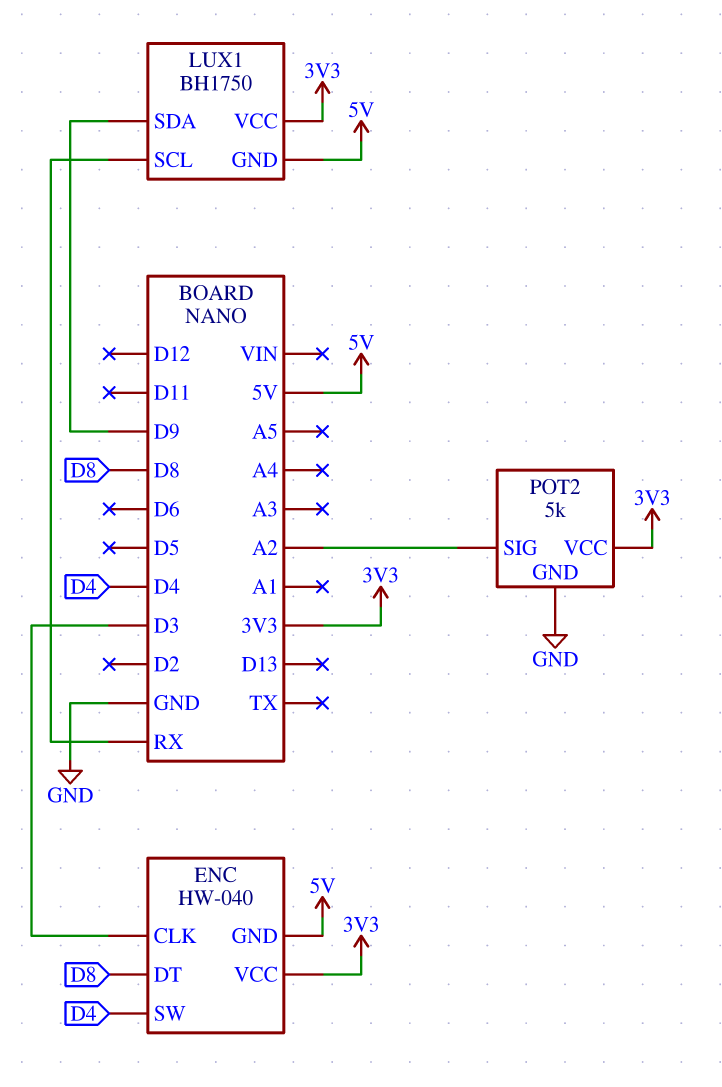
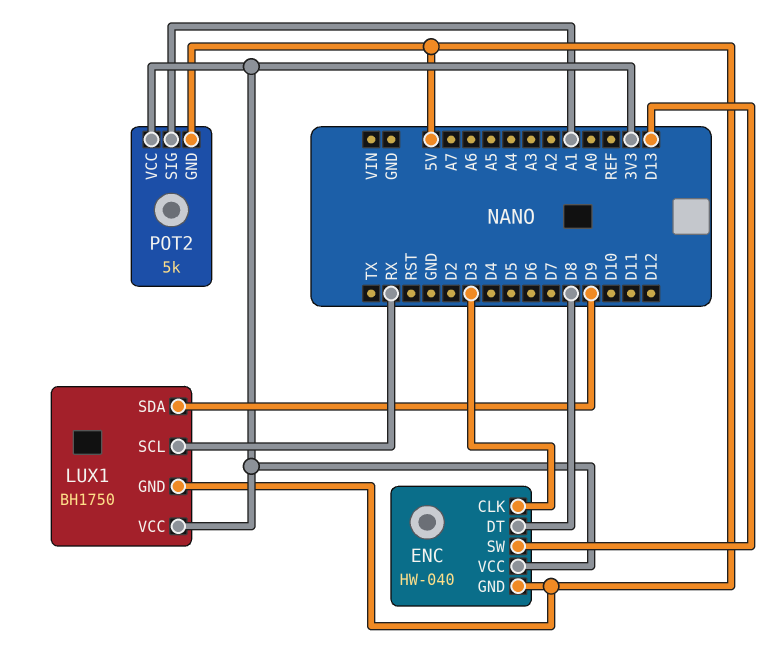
ENC pin SW: D4 -> D13
POT2 pin GND: GND -> 5V
POT2 pin SIG: A2 -> A1

